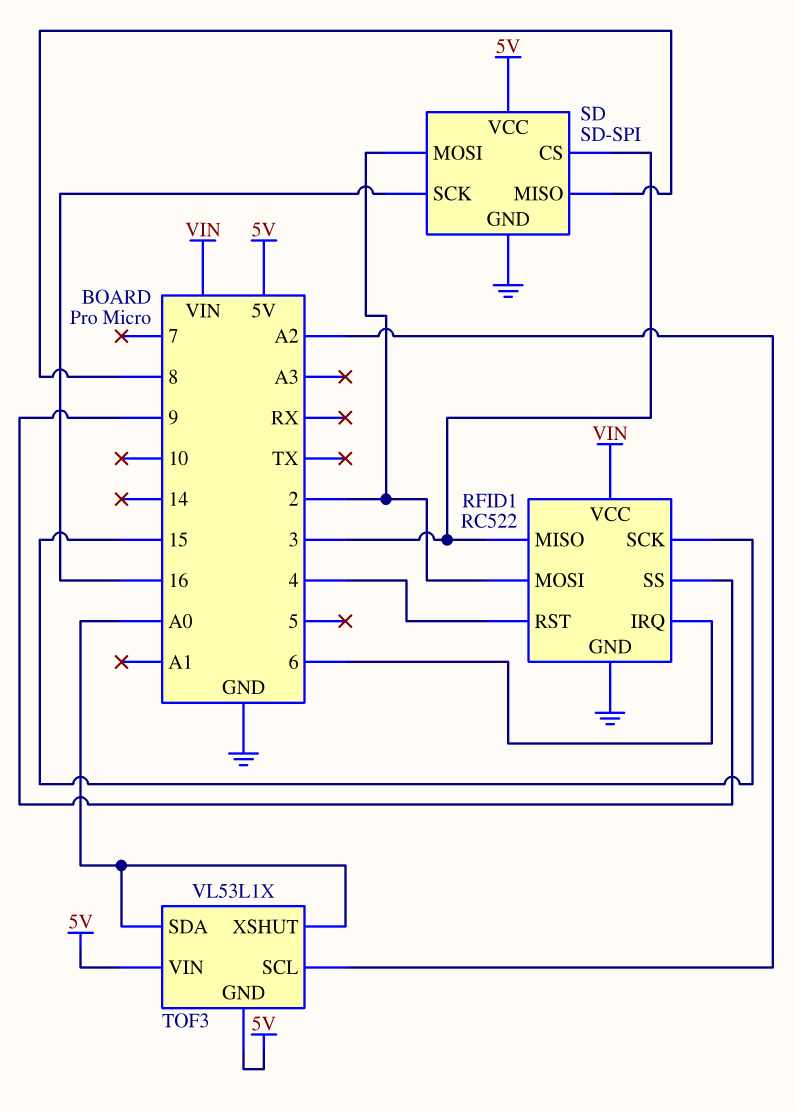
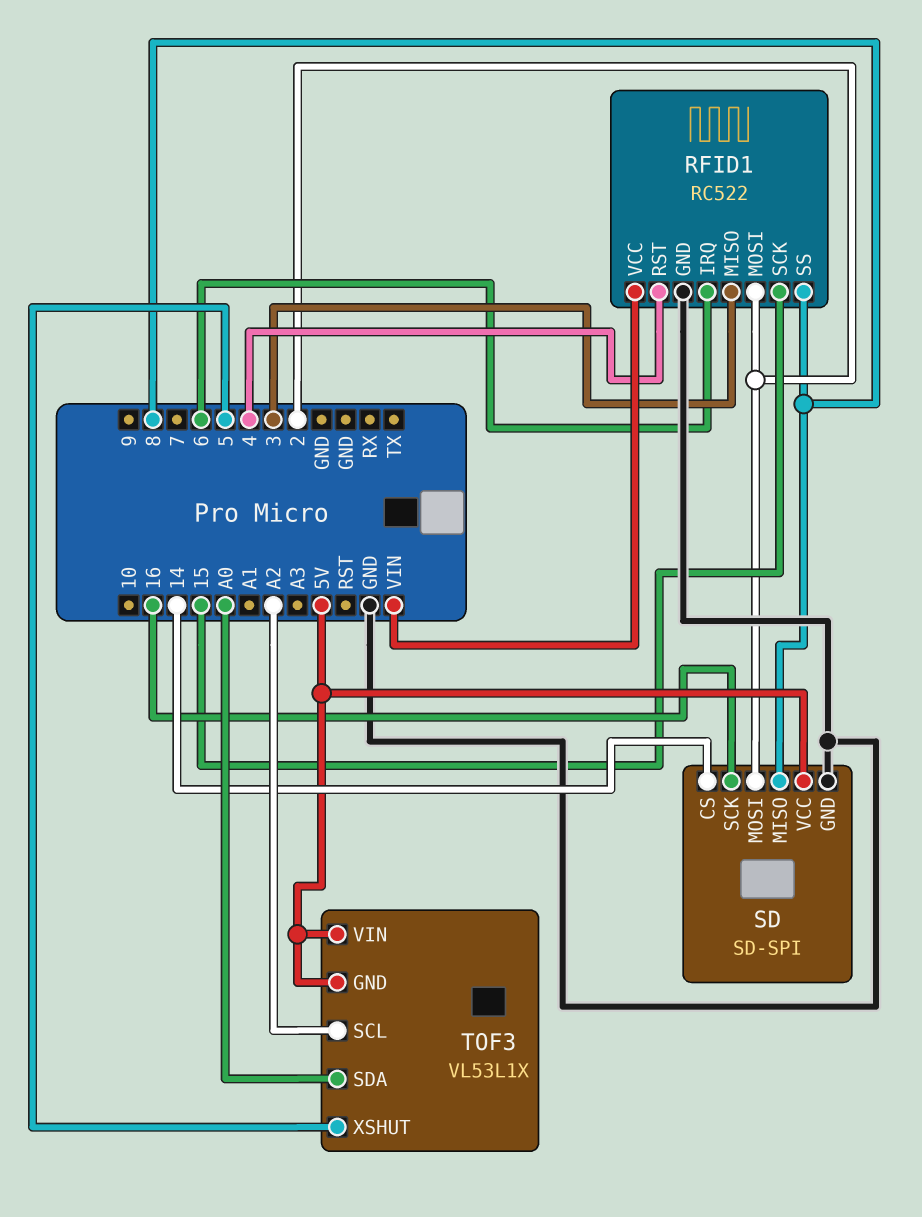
RFID1 pin SS: 9 -> 8
SD pin CS: 3 -> 14
TOF3 pin XSHUT: A0 -> 5

